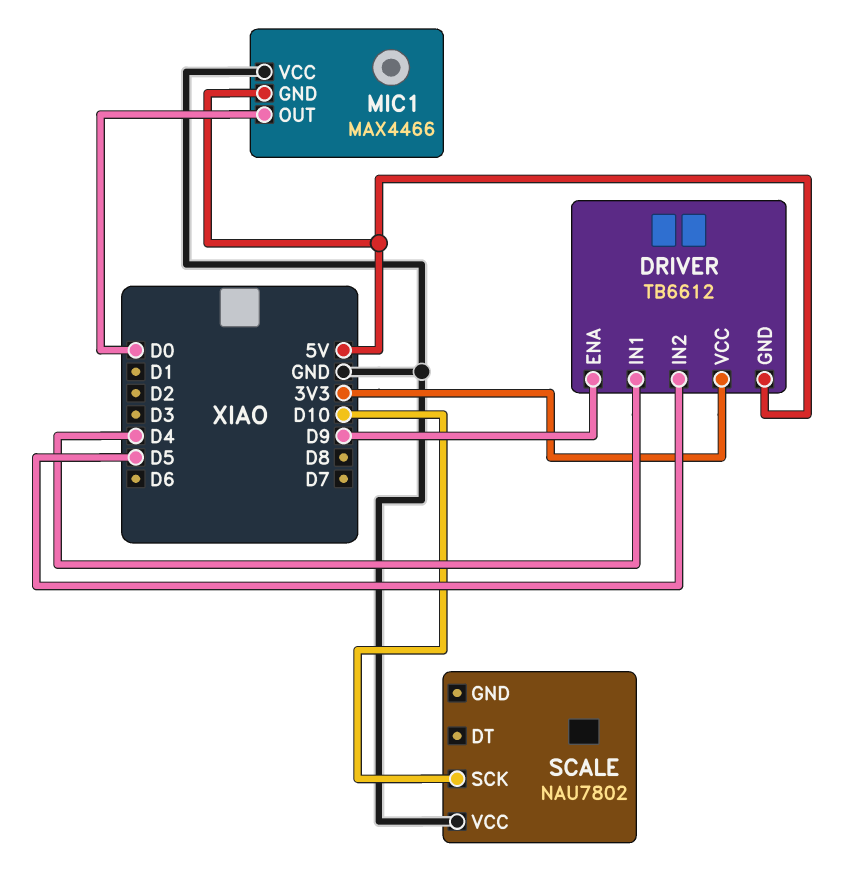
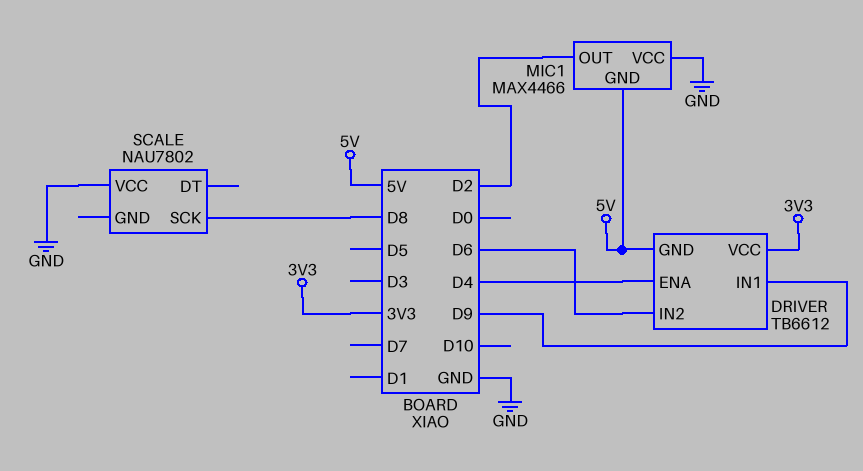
DRIVER pin ENA: D9 -> D4
DRIVER pin IN1: D4 -> D9
DRIVER pin IN2: D5 -> D6
MIC1 pin OUT: D0 -> D2
SCALE pin SCK: D10 -> D8

